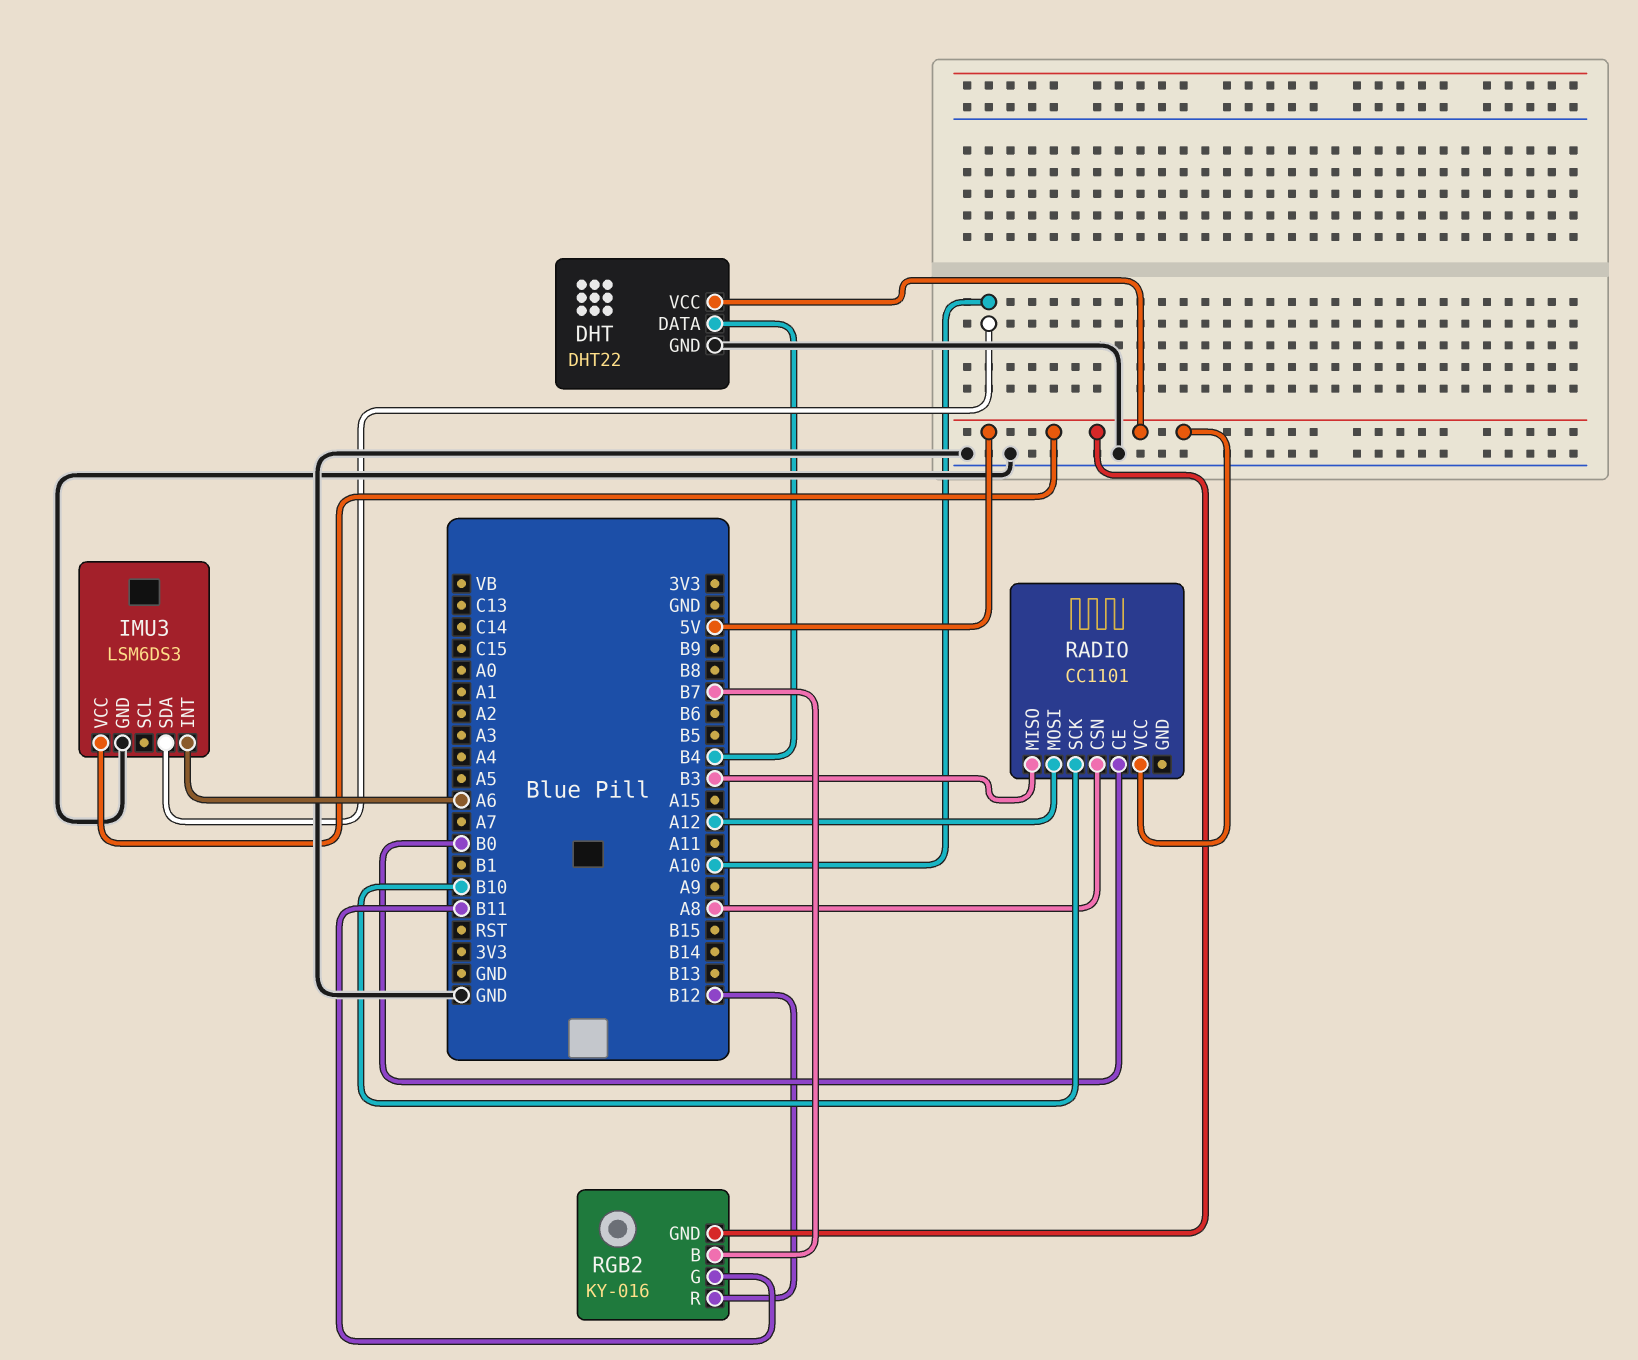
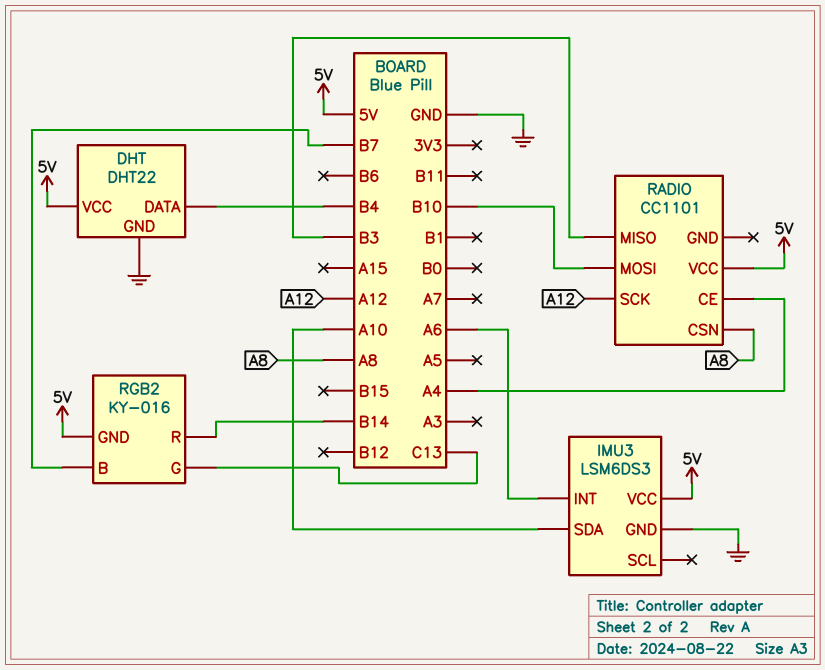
RADIO pin CE: B0 -> A4
RADIO pin MOSI: A12 -> B10
RADIO pin SCK: B10 -> A12
RGB2 pin G: B11 -> C13
RGB2 pin R: B12 -> B14

